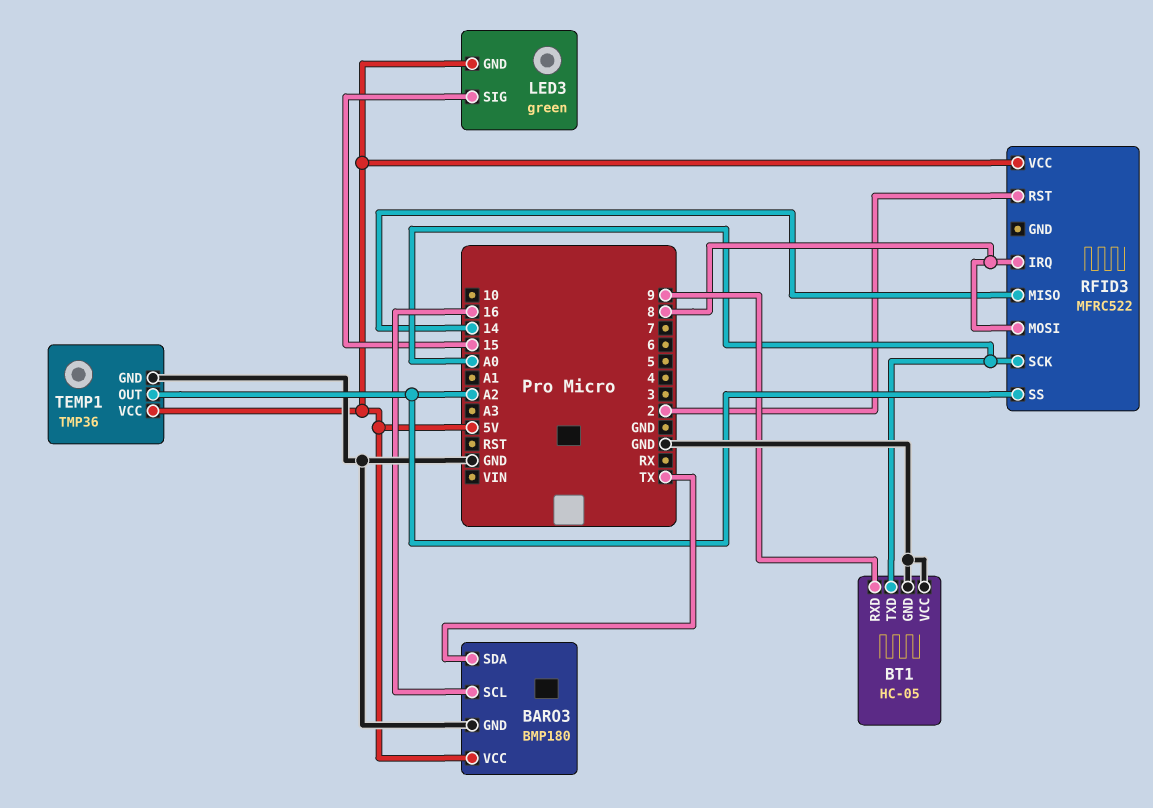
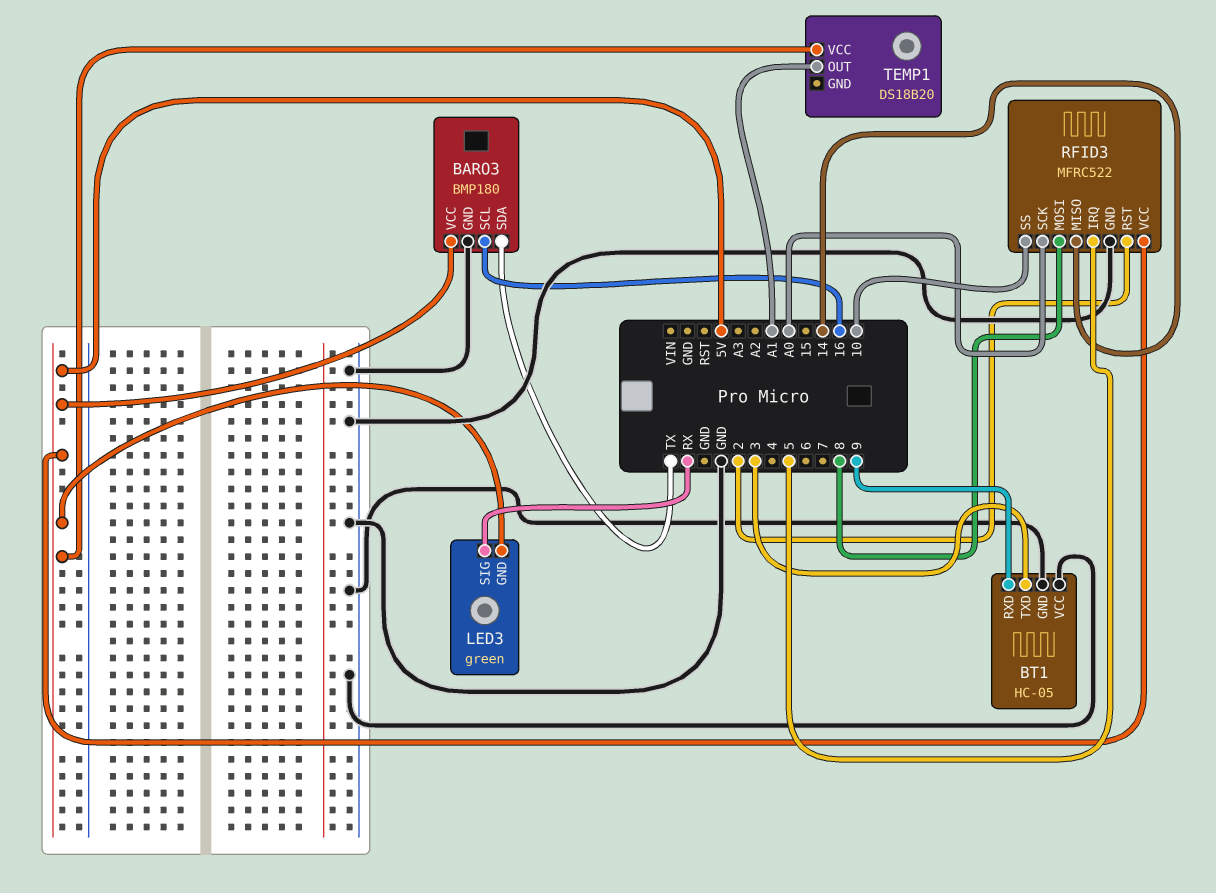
BT1 pin TXD: A0 -> 3
LED3 pin SIG: 15 -> RX
RFID3 pin GND: none -> GND
RFID3 pin IRQ: 8 -> 5
RFID3 pin SS: A2 -> 10
TEMP1: TMP36 -> DS18B20
TEMP1 pin GND: GND -> none
TEMP1 pin OUT: A2 -> A1

